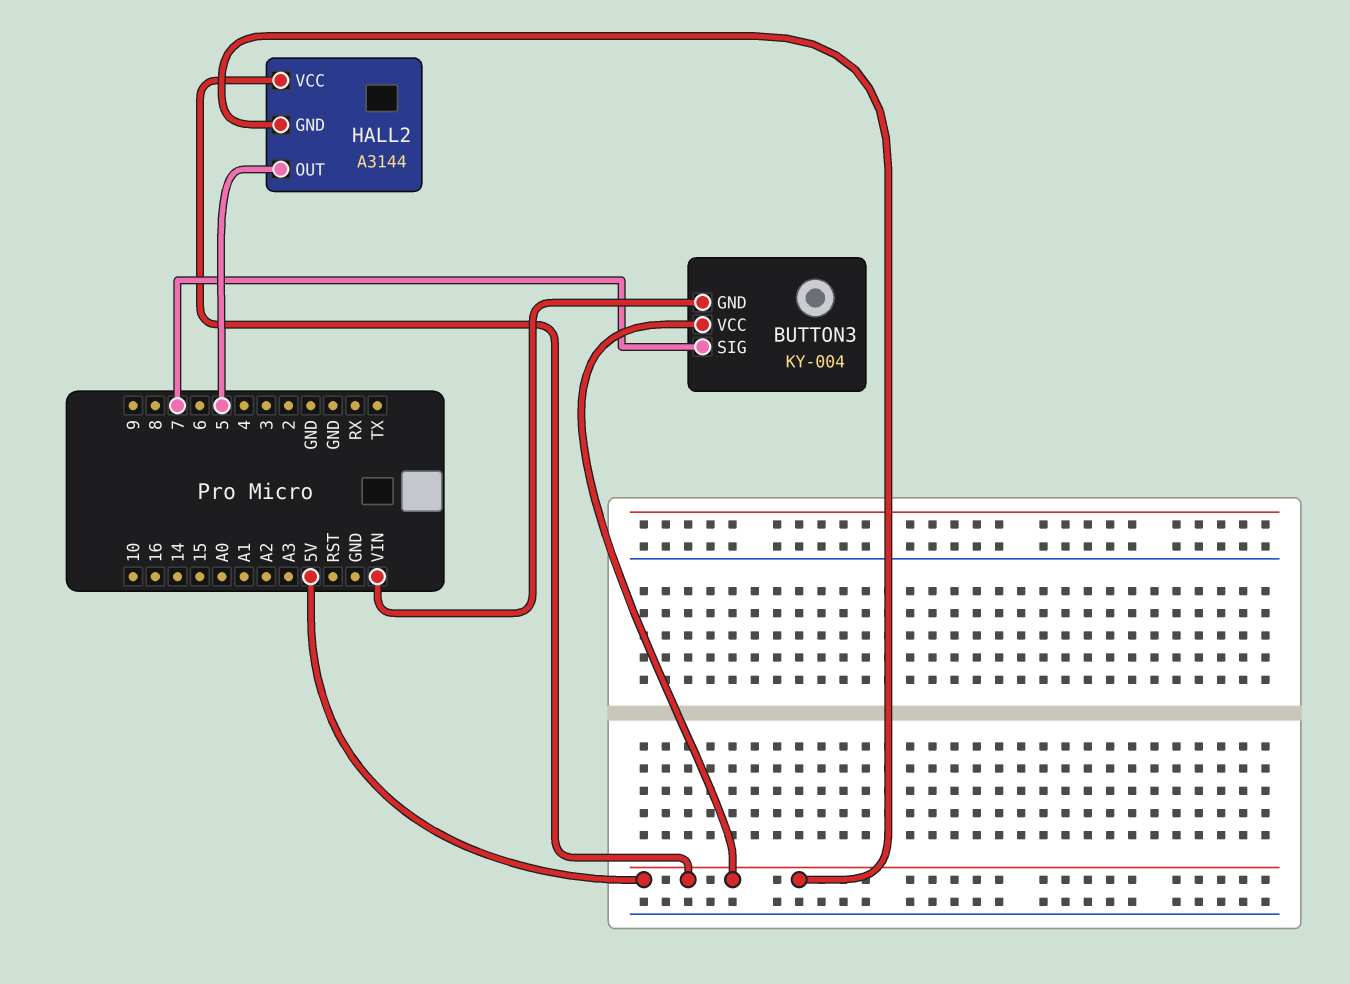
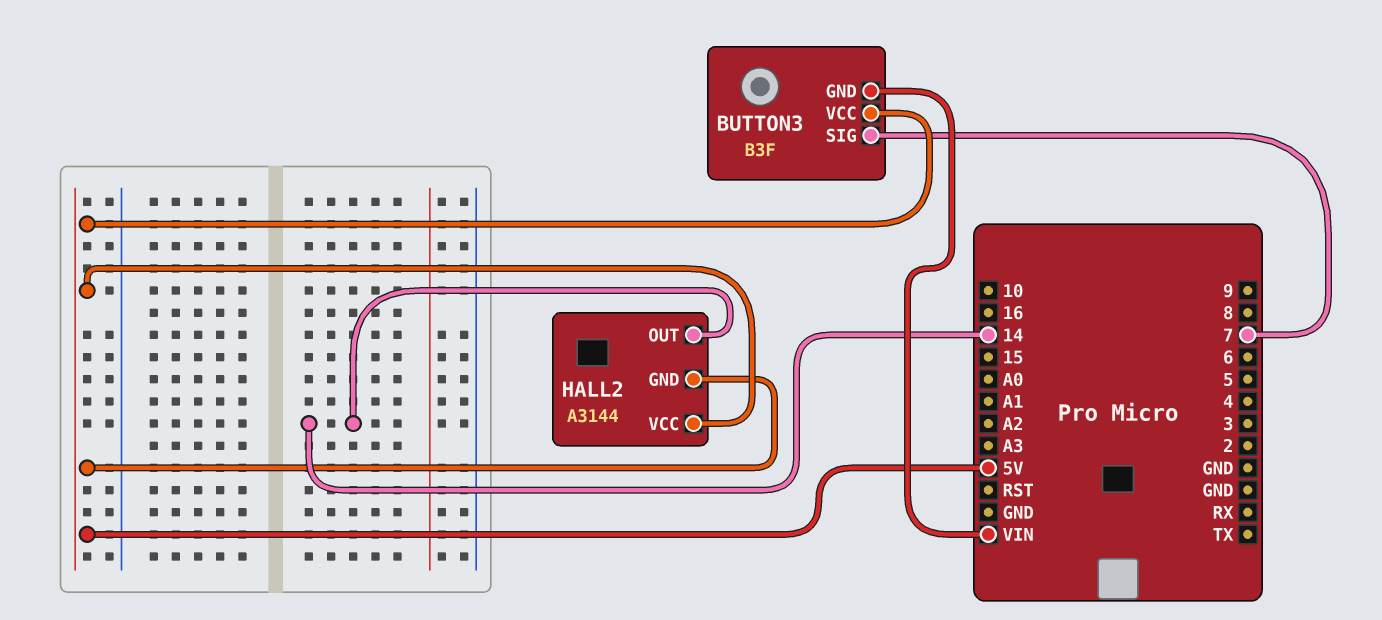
BUTTON3: KY-004 -> B3F
HALL2 pin OUT: 5 -> 14

